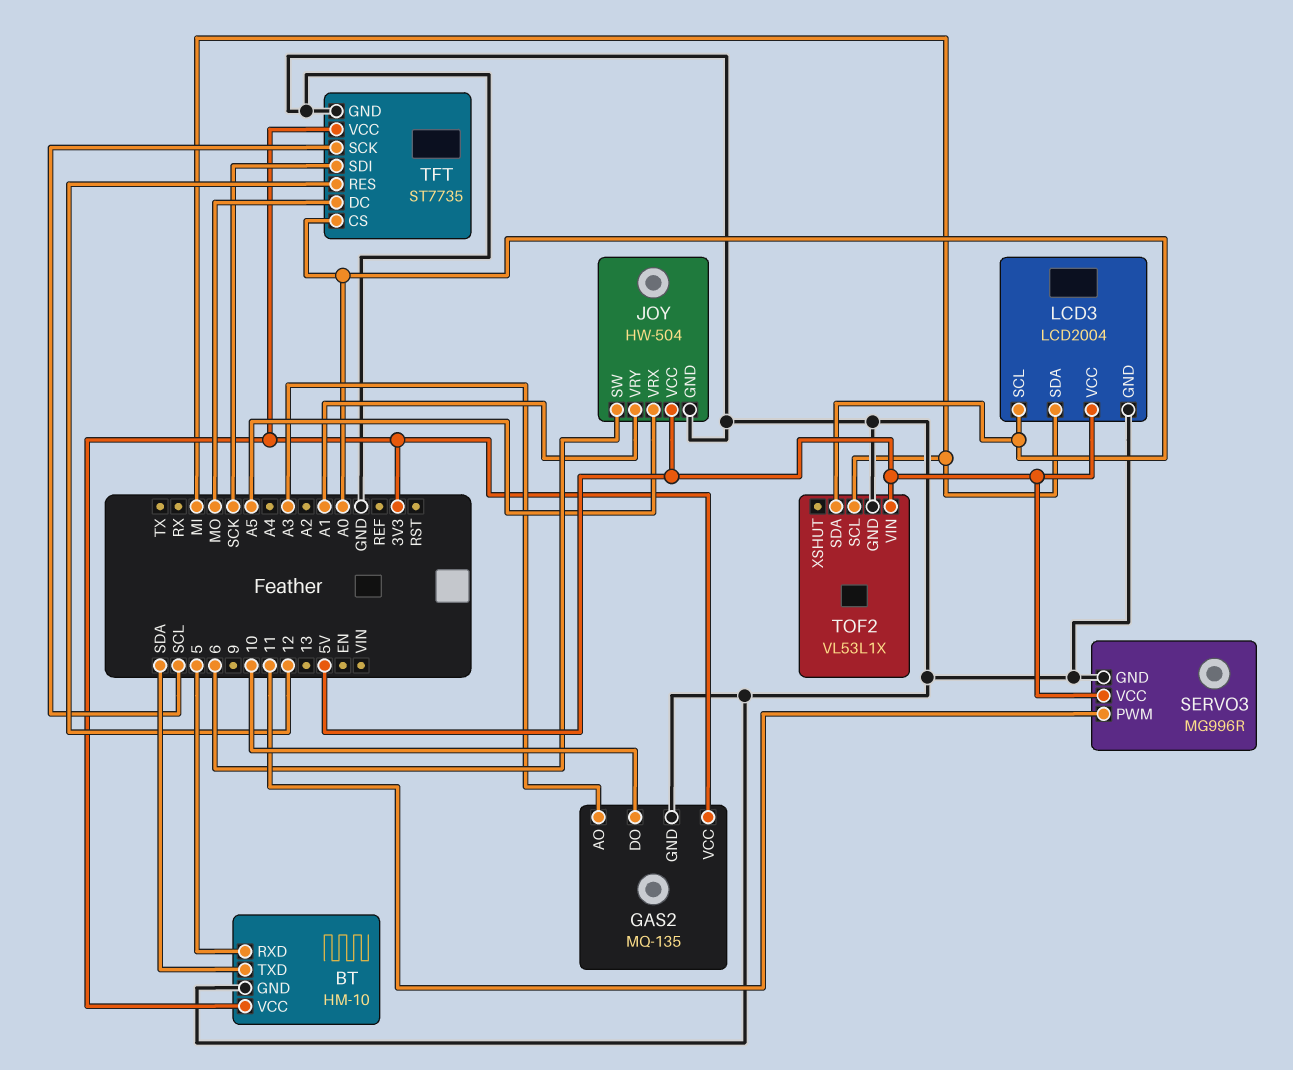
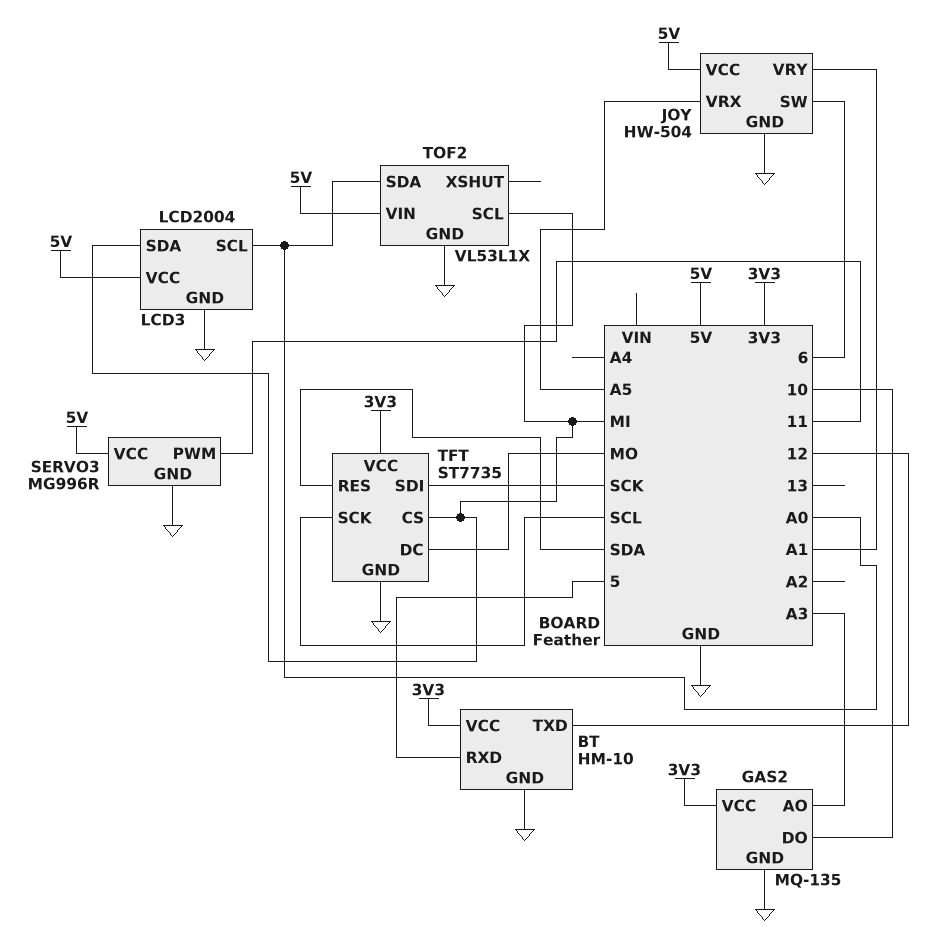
BT pin TXD: SDA -> 12
TFT pin CS: A0 -> MI
TFT pin RES: 12 -> SDA

